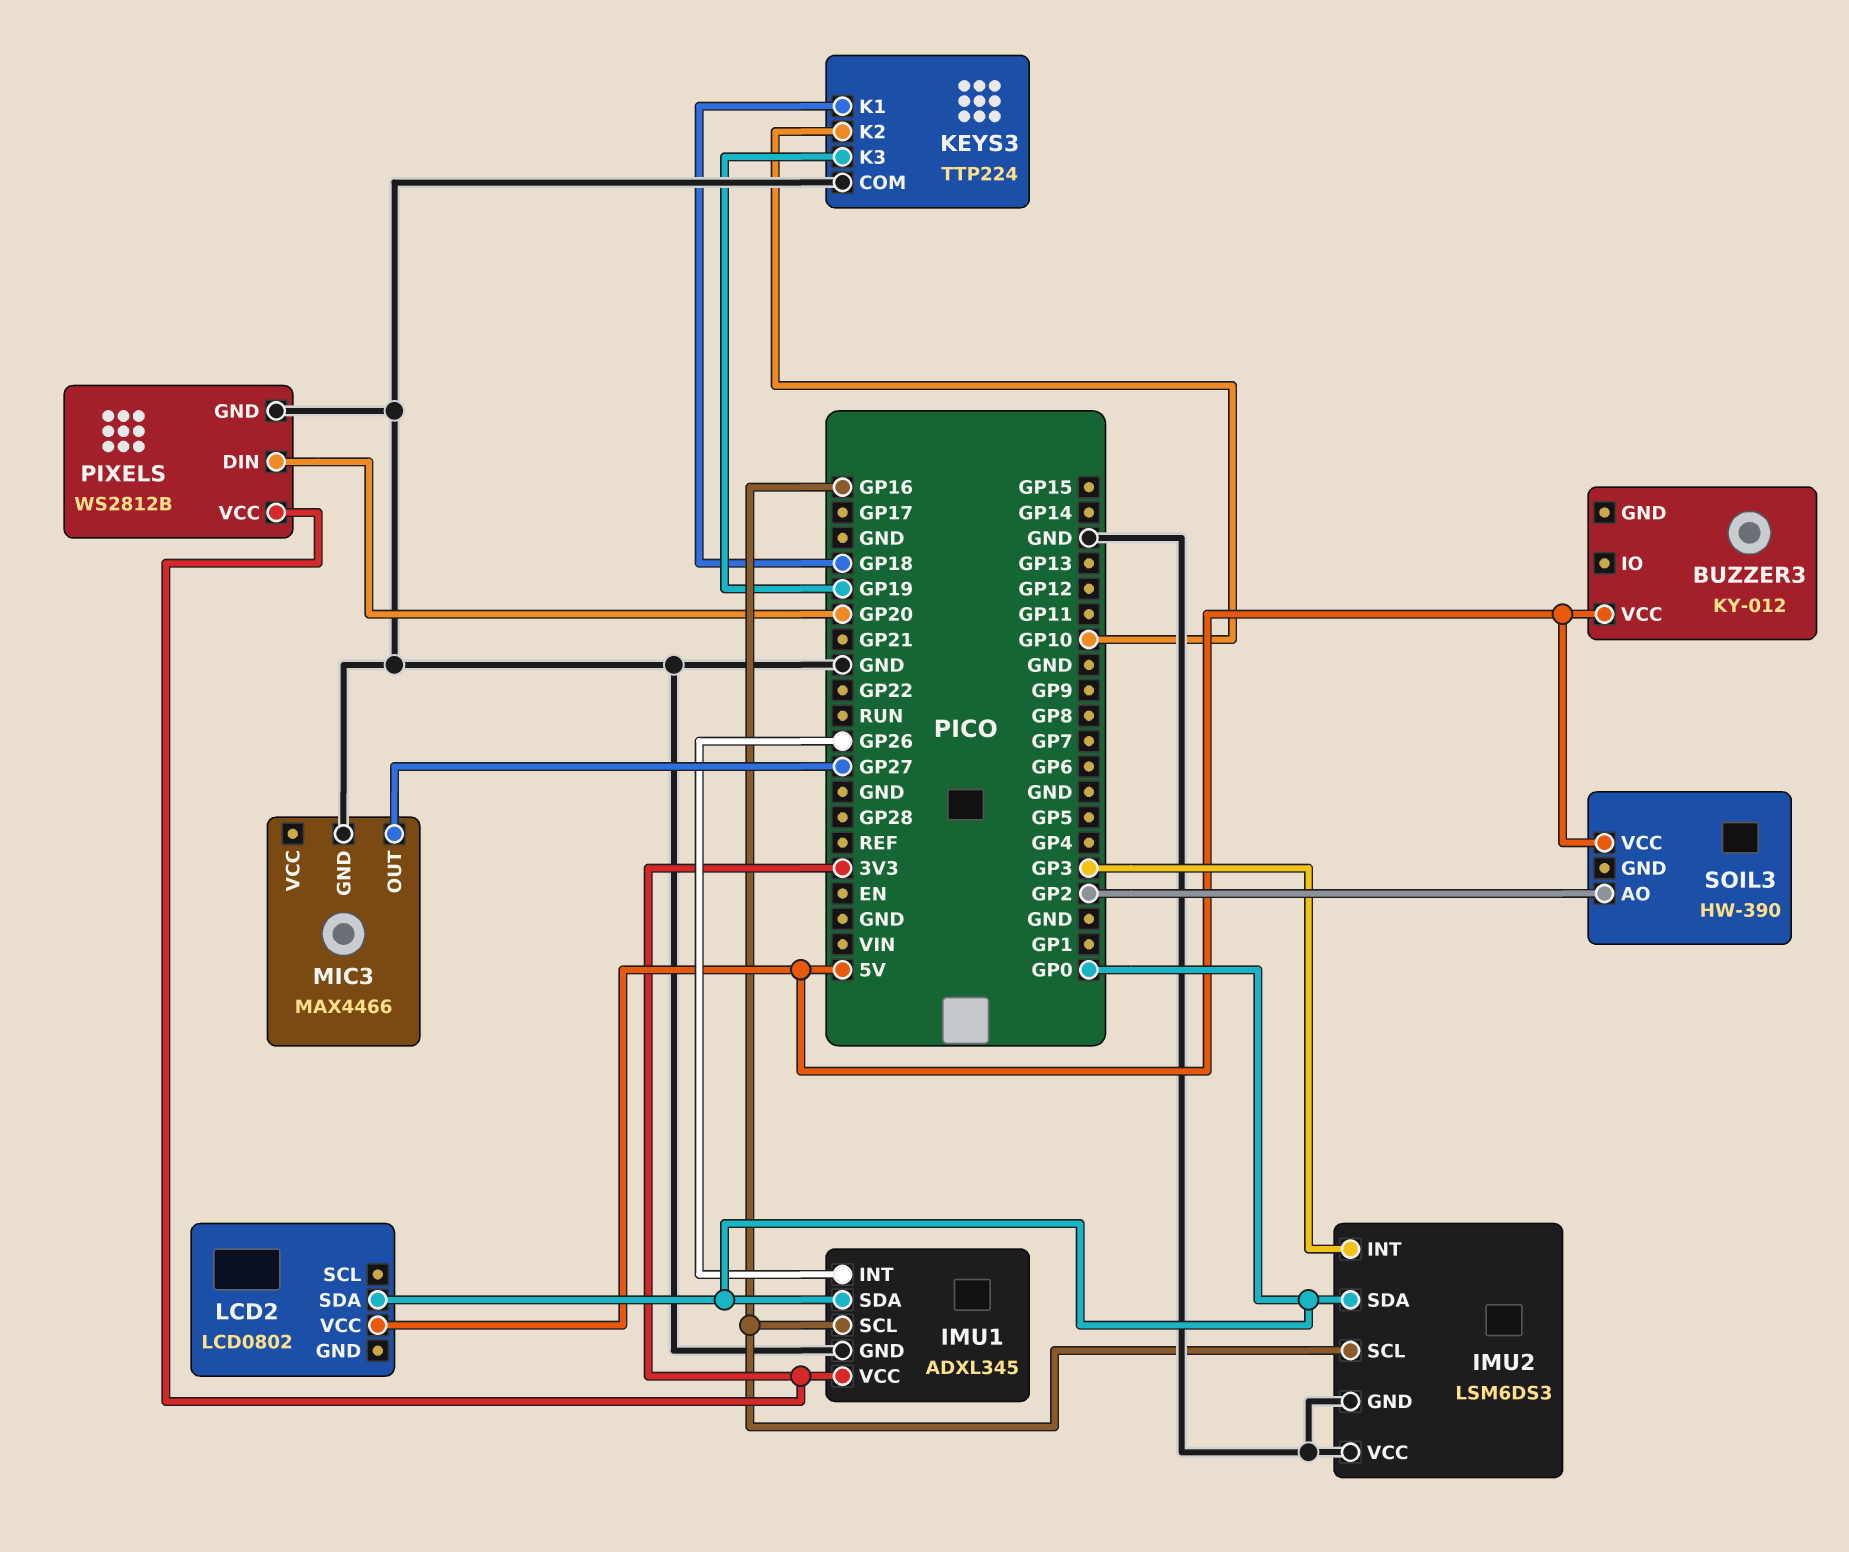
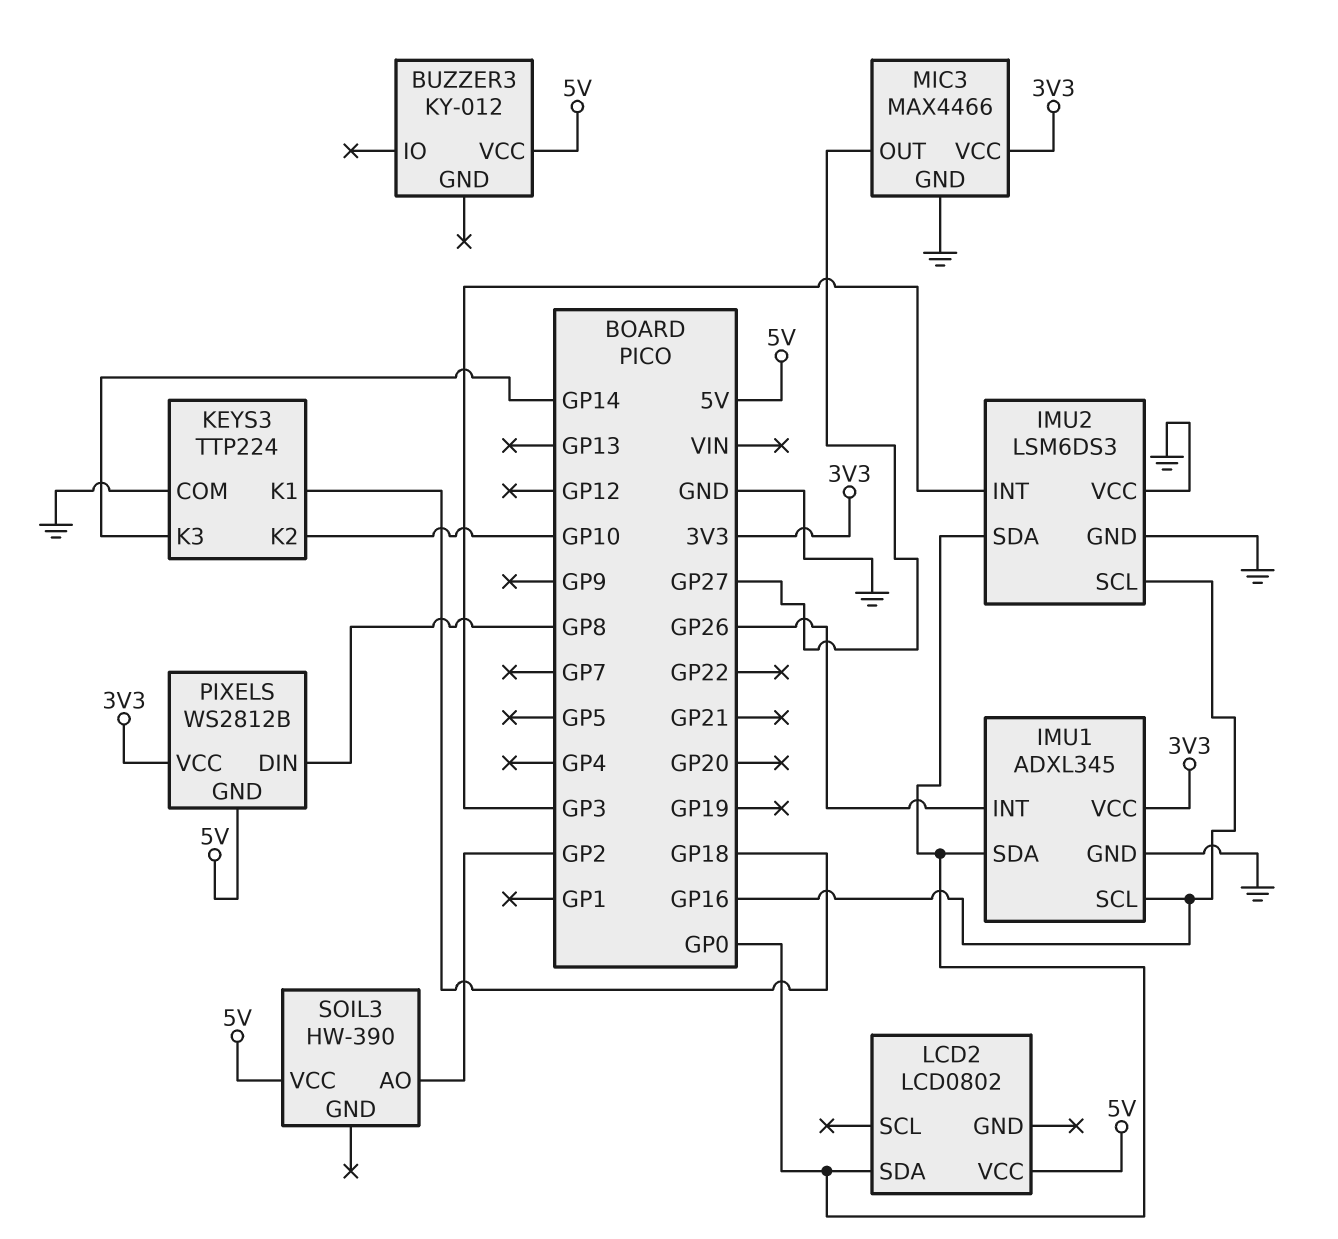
KEYS3 pin K3: GP19 -> GP14
MIC3 pin VCC: none -> 3V3
PIXELS pin DIN: GP20 -> GP8
PIXELS pin GND: GND -> 5V

